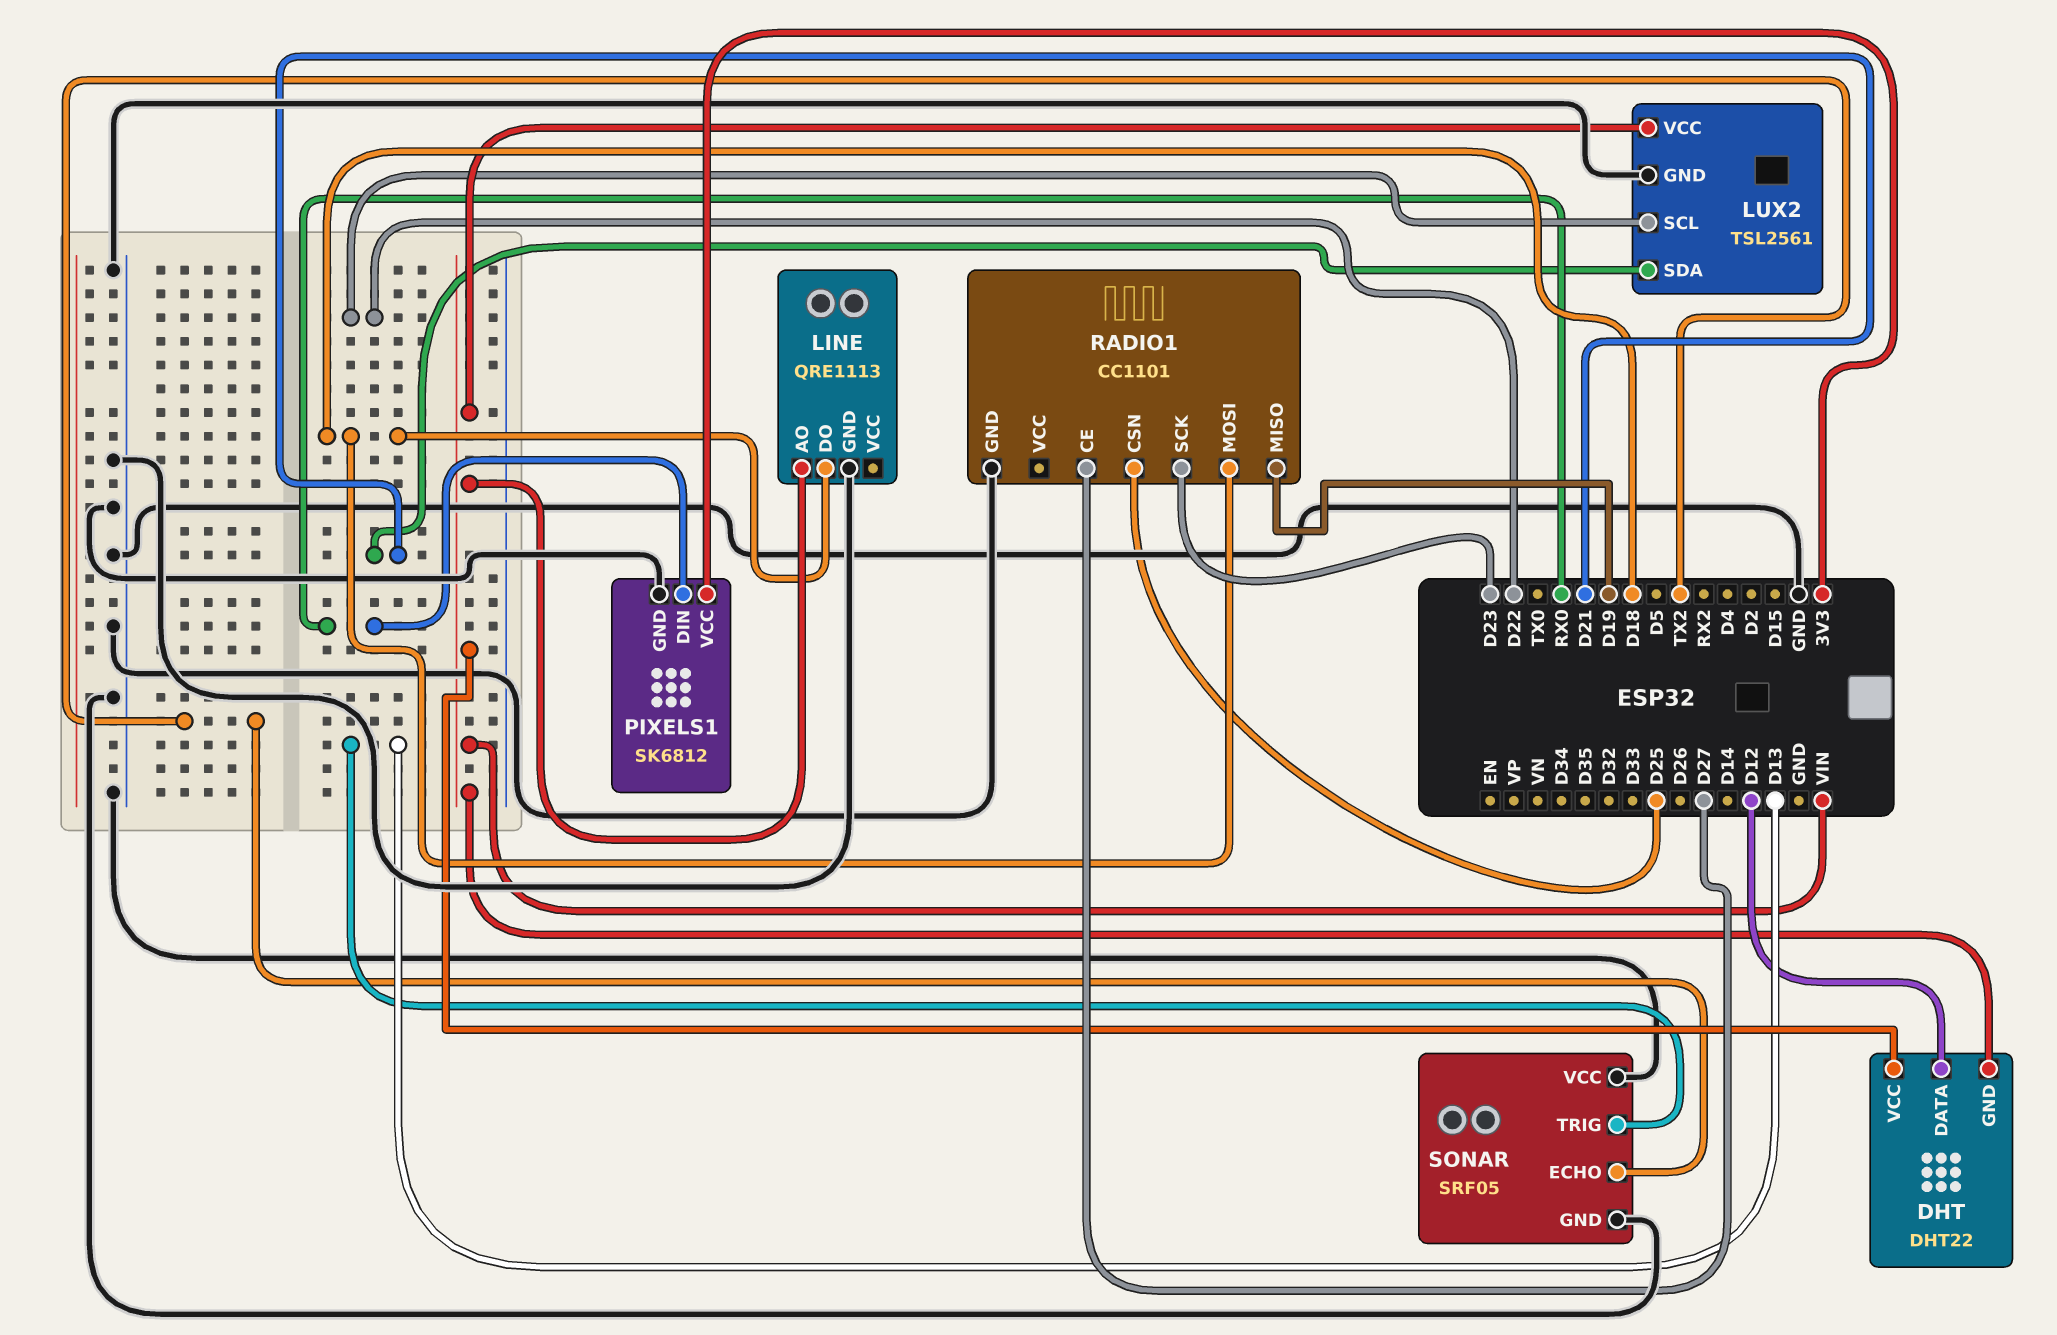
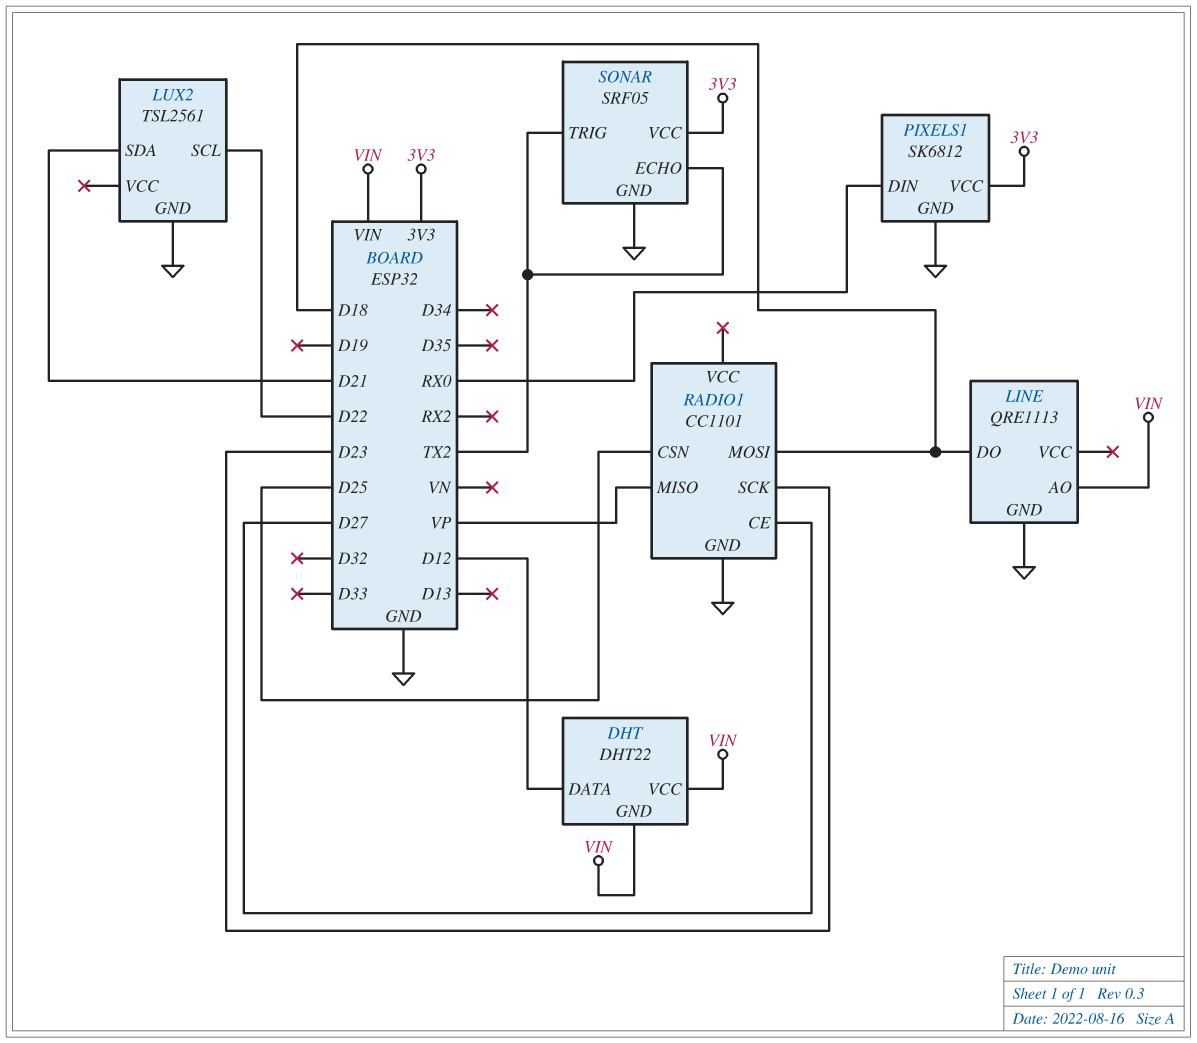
LUX2 pin VCC: VIN -> none
RADIO1 pin MISO: D19 -> VP
SONAR pin TRIG: D13 -> TX2
SONAR pin VCC: GND -> 3V3

